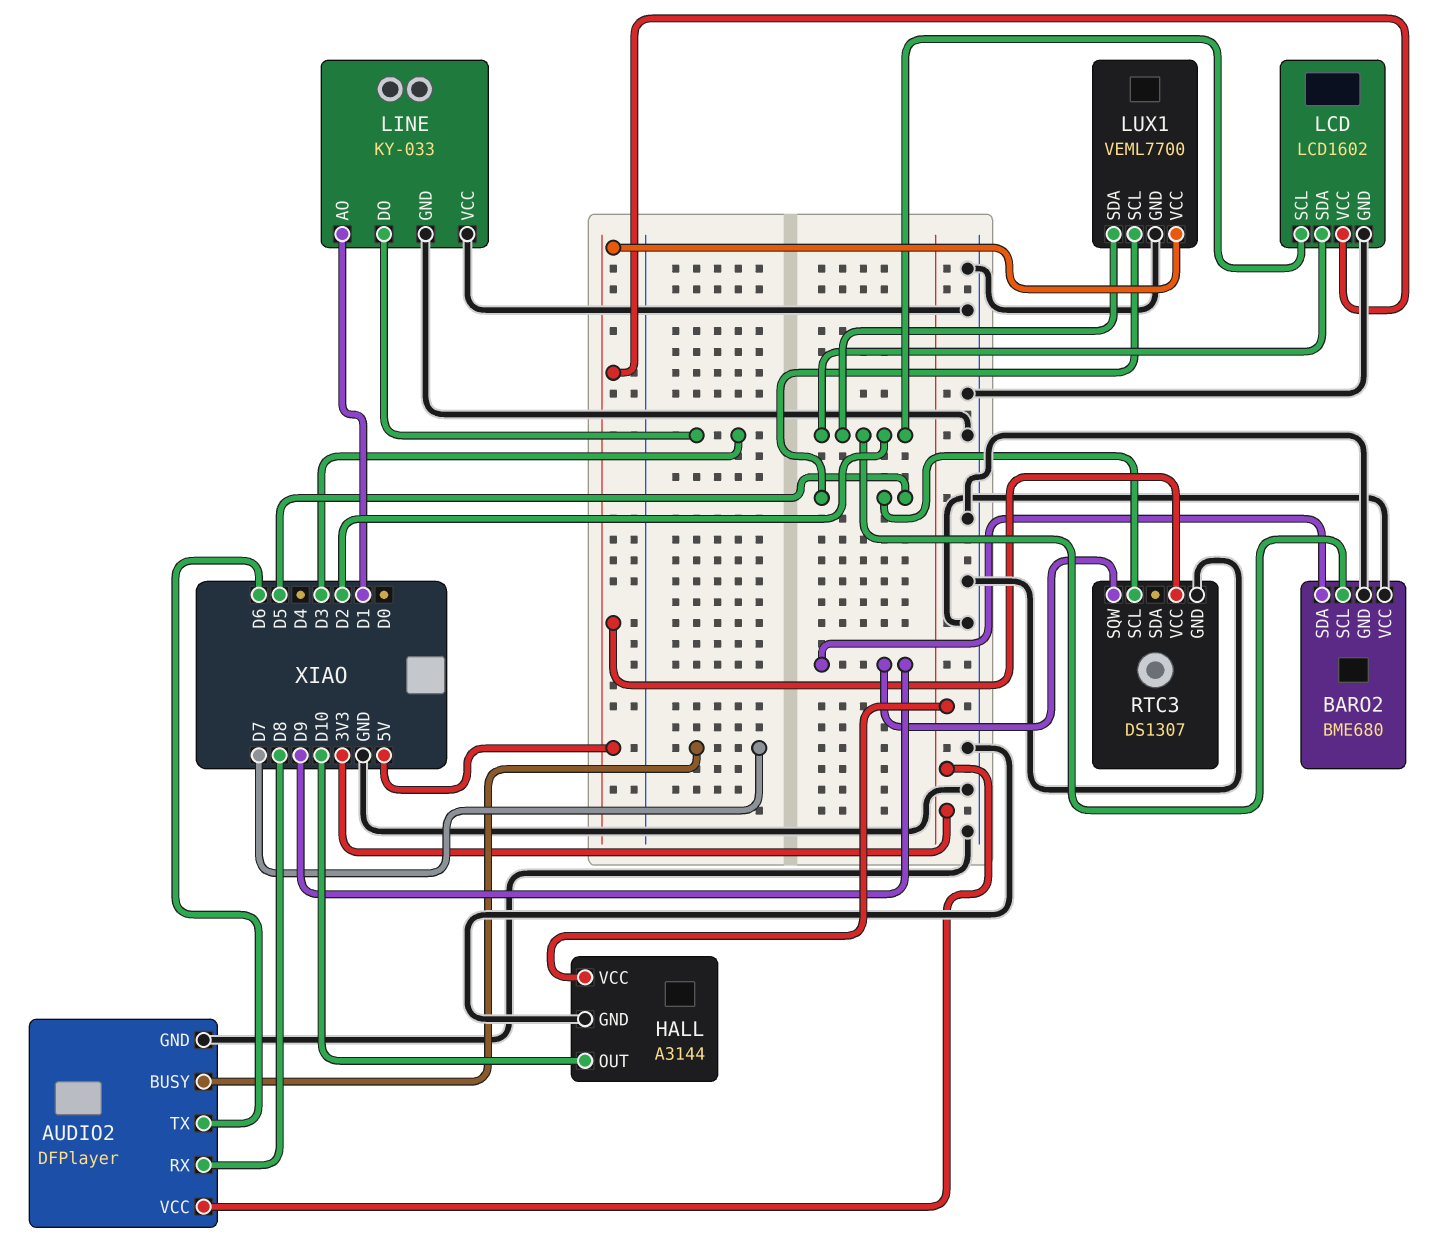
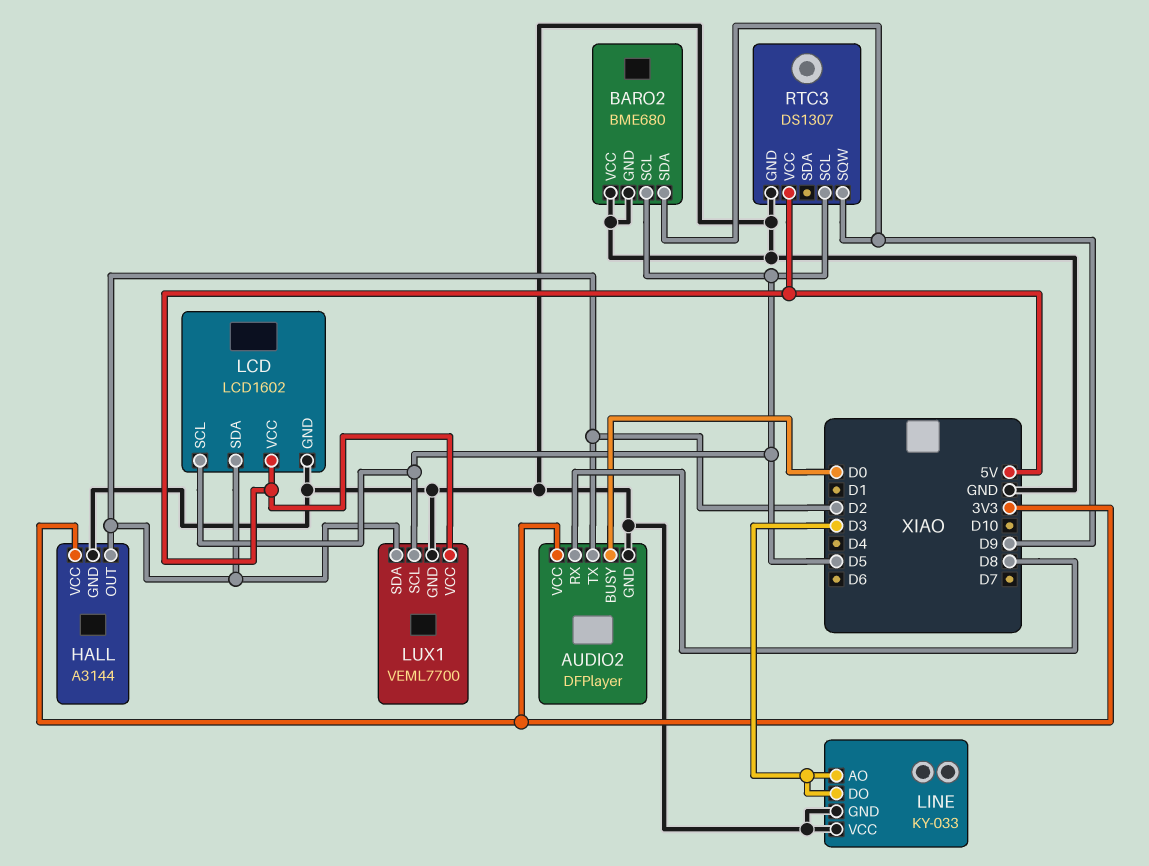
AUDIO2 pin BUSY: D7 -> D0
AUDIO2 pin TX: D6 -> D2
BARO2 pin SCL: D2 -> D5
HALL pin OUT: D10 -> D2
LCD pin SCL: D2 -> D5
LINE pin AO: D1 -> D3

